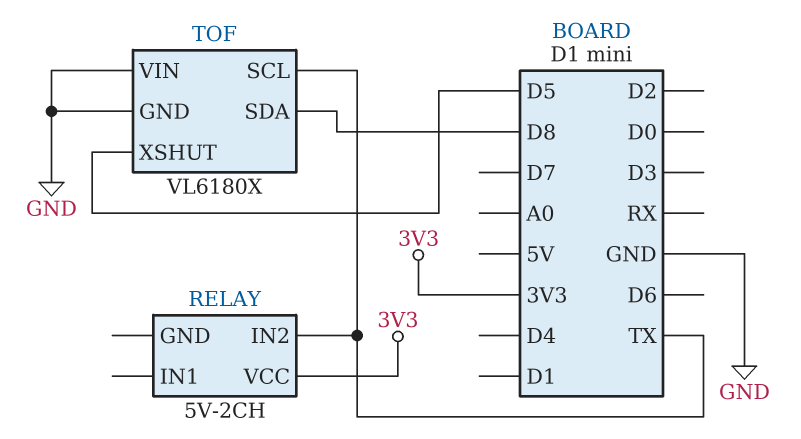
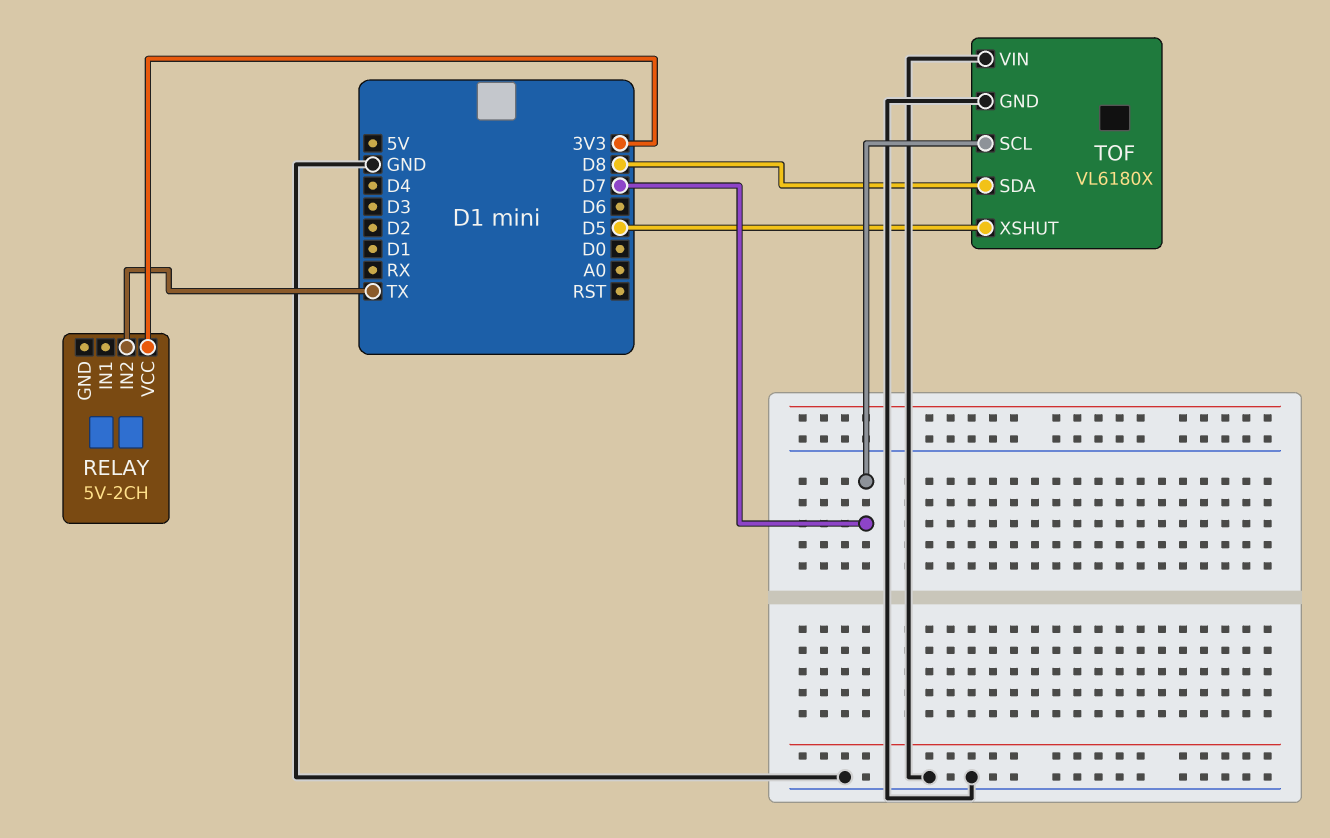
TOF pin SCL: TX -> D7

